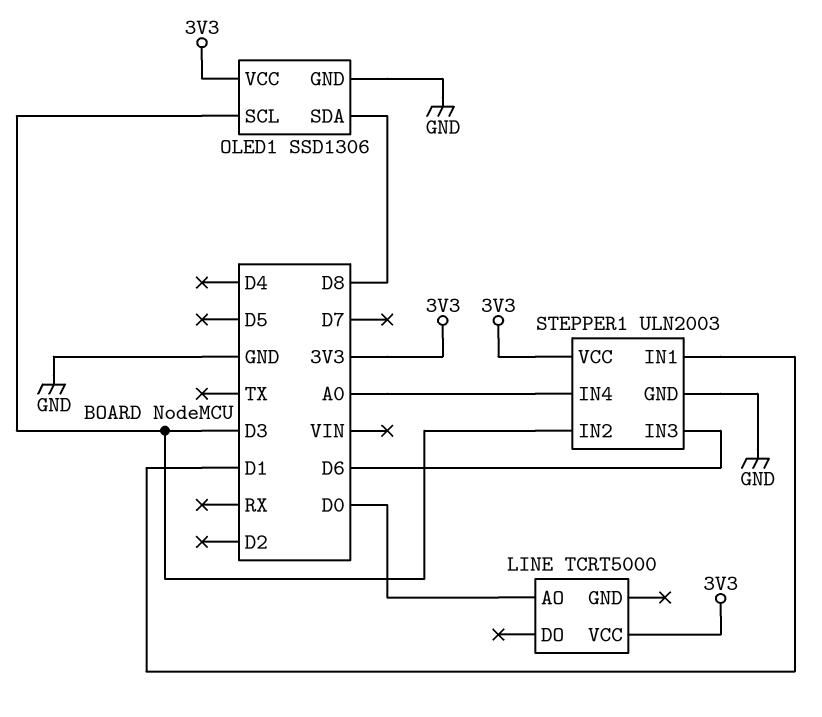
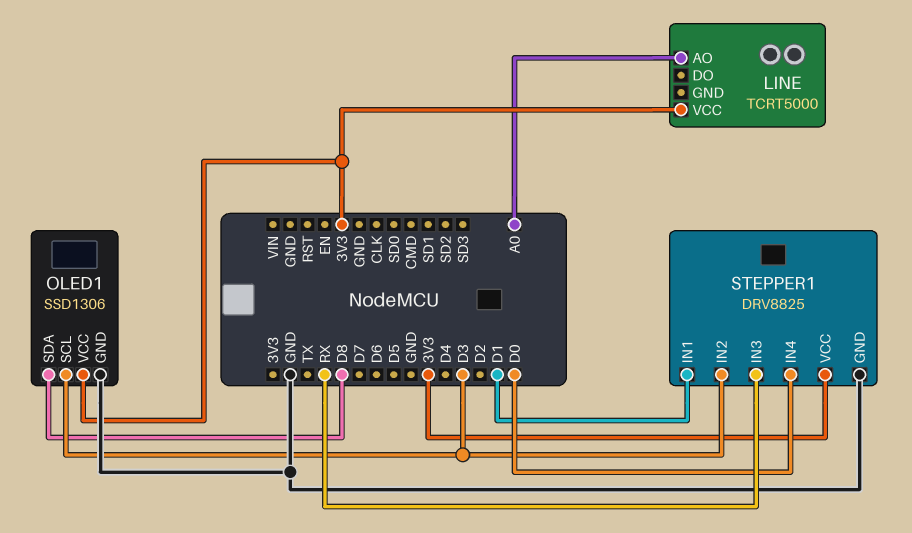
LINE pin AO: D0 -> A0
STEPPER1: ULN2003 -> DRV8825
STEPPER1 pin IN3: D6 -> RX
STEPPER1 pin IN4: A0 -> D0

